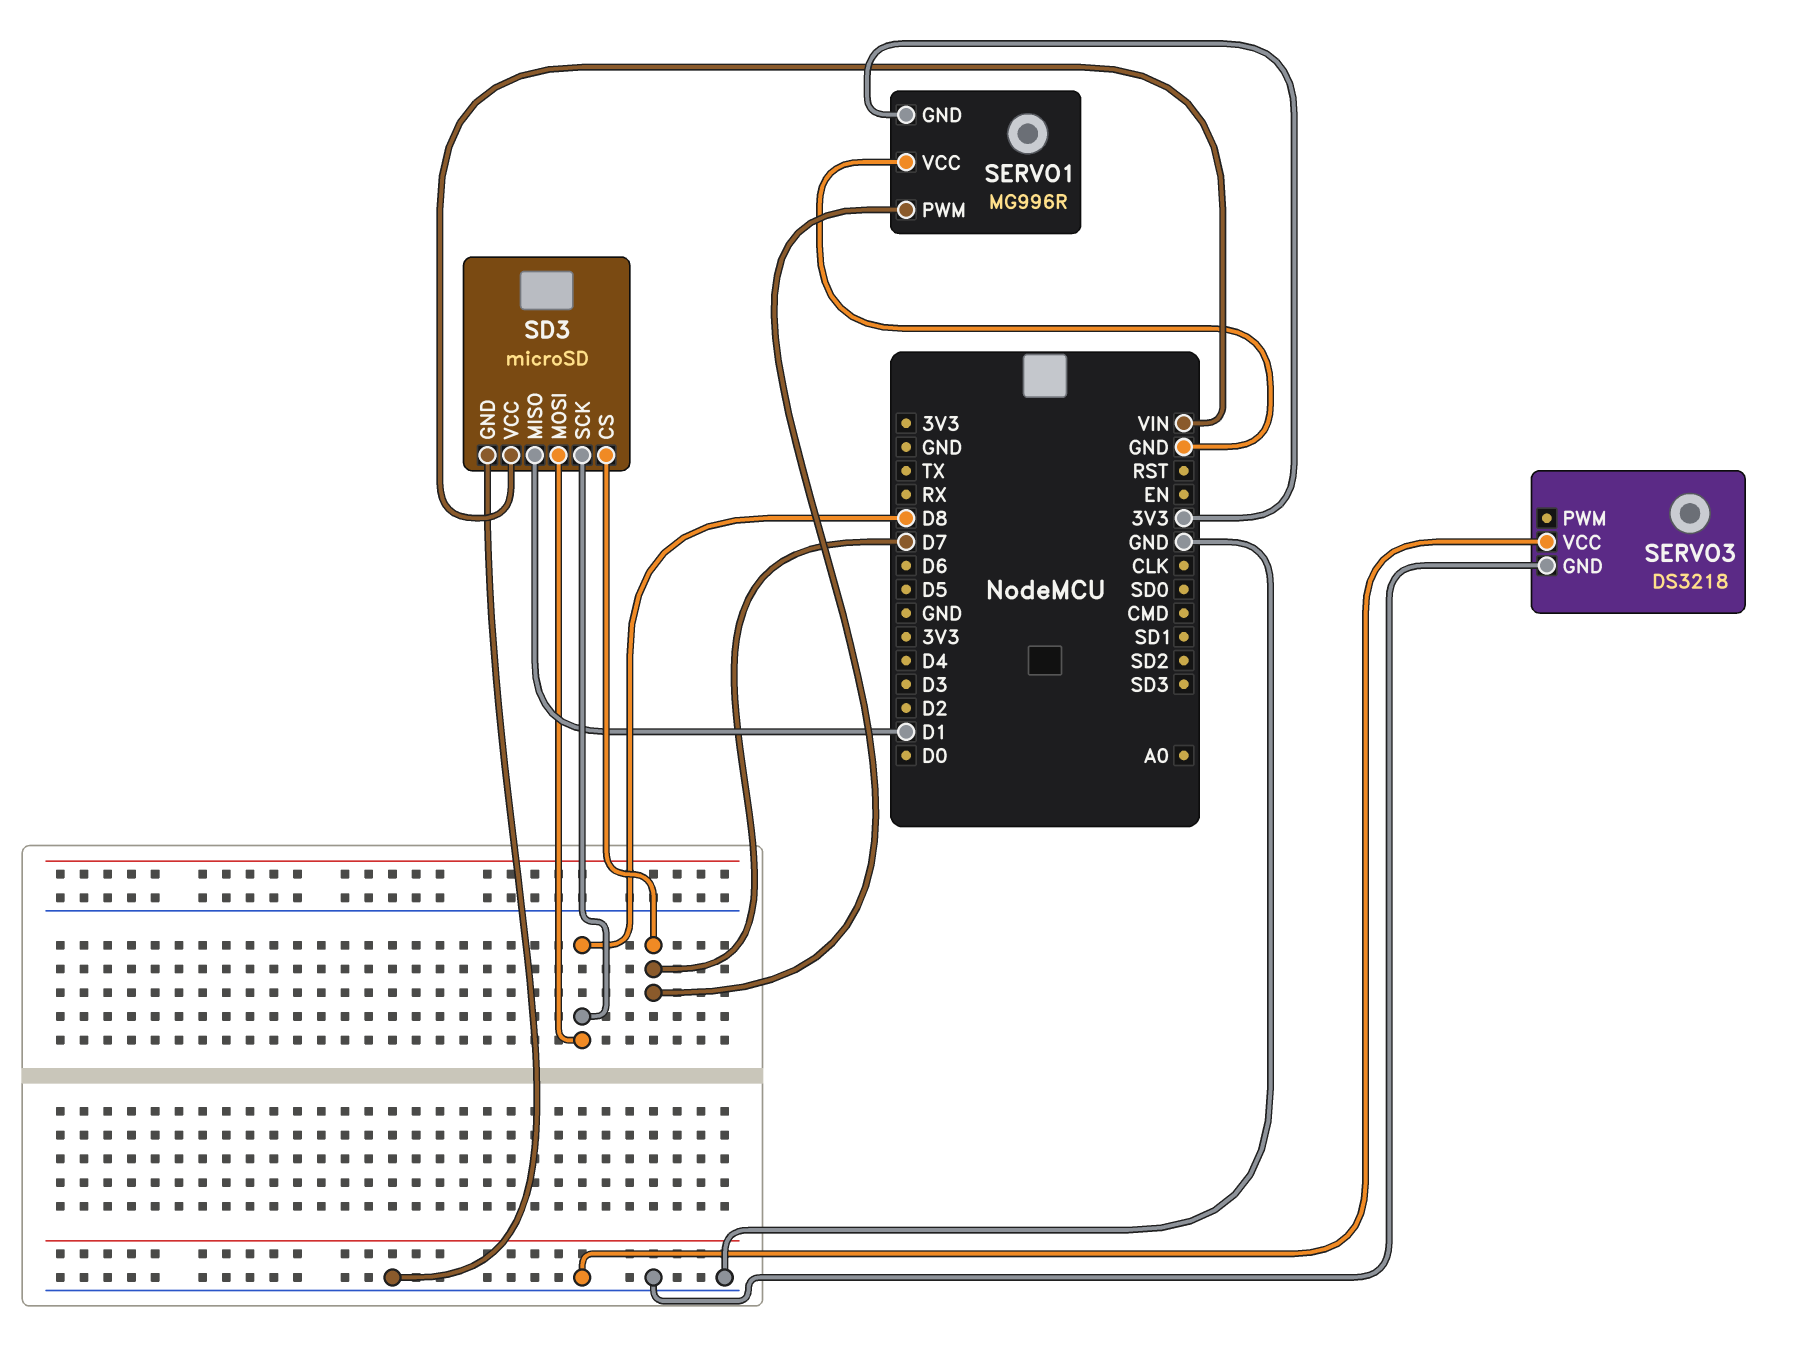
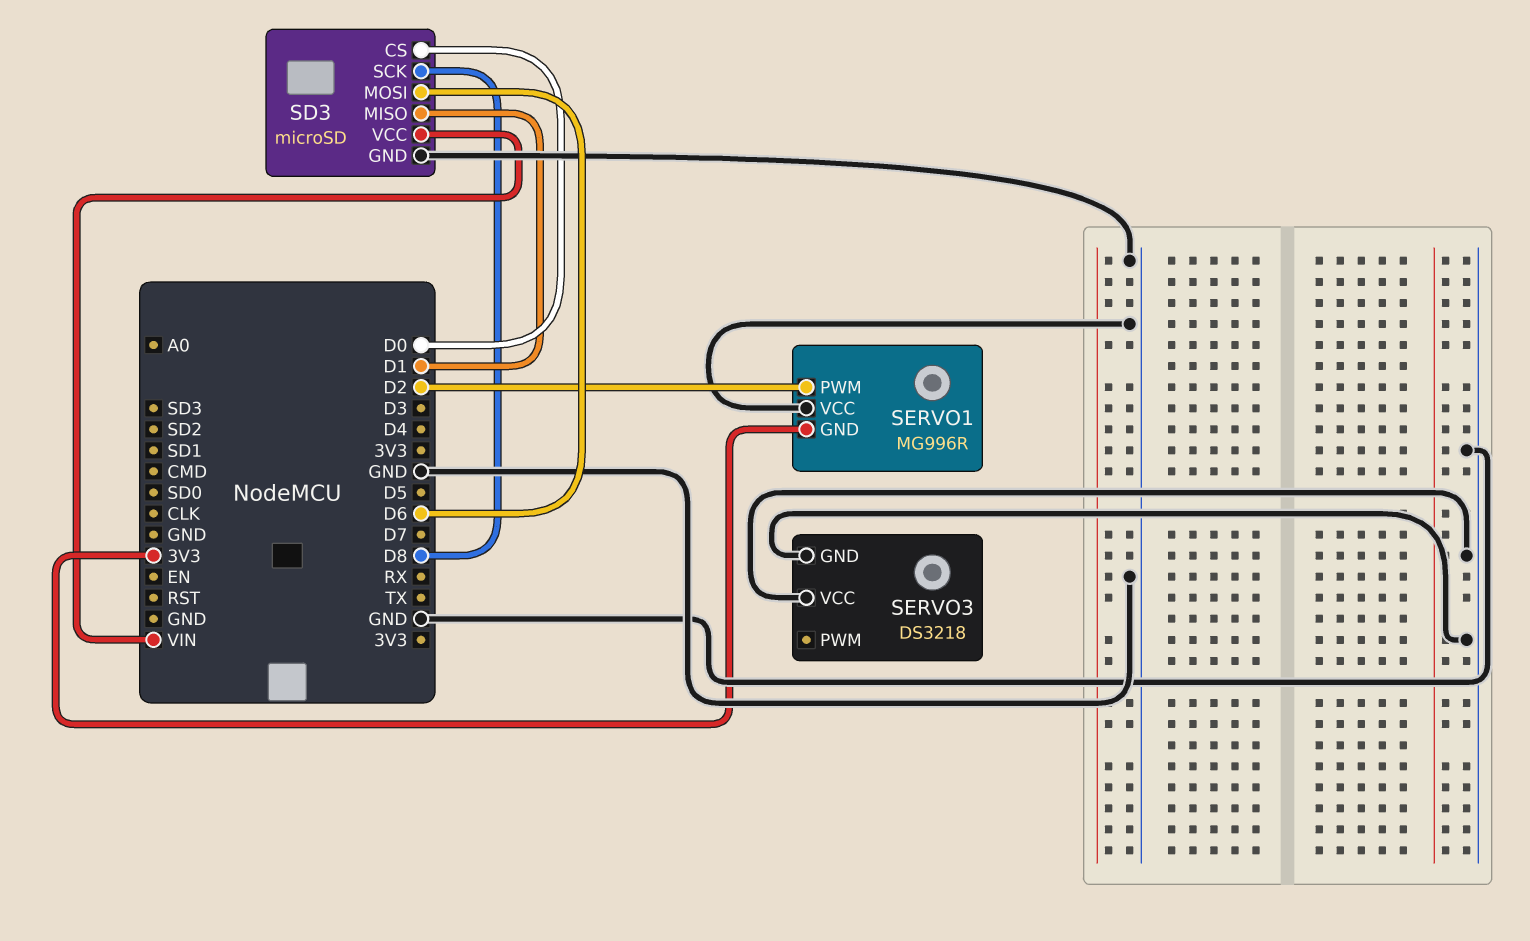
SD3 pin CS: D7 -> D0
SD3 pin MOSI: D8 -> D6
SERVO1 pin PWM: D7 -> D2

